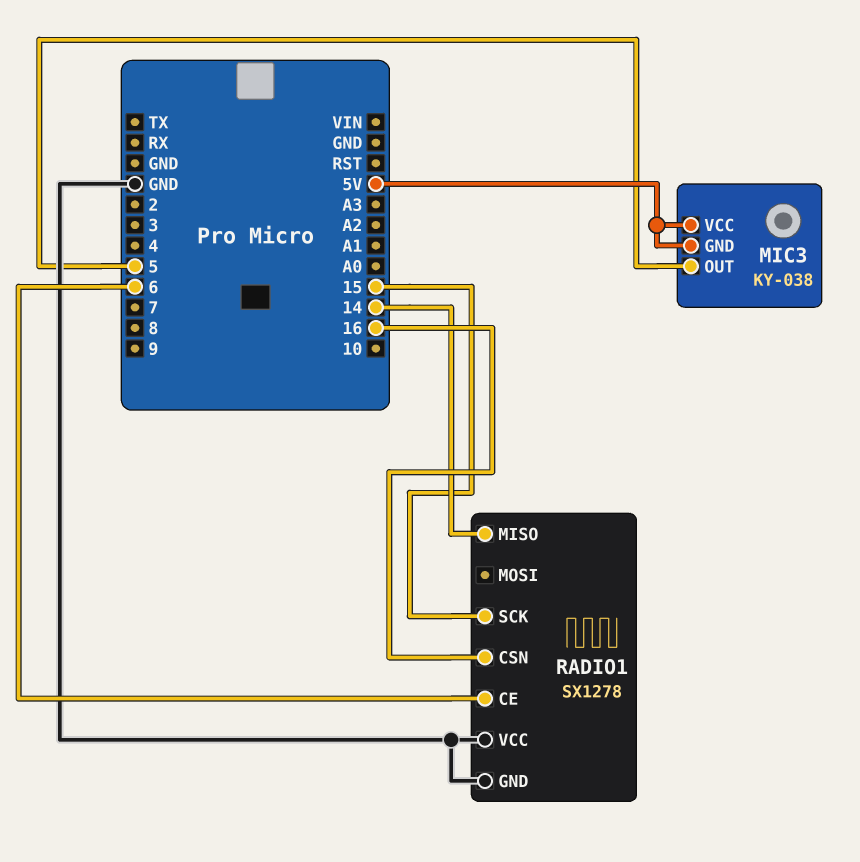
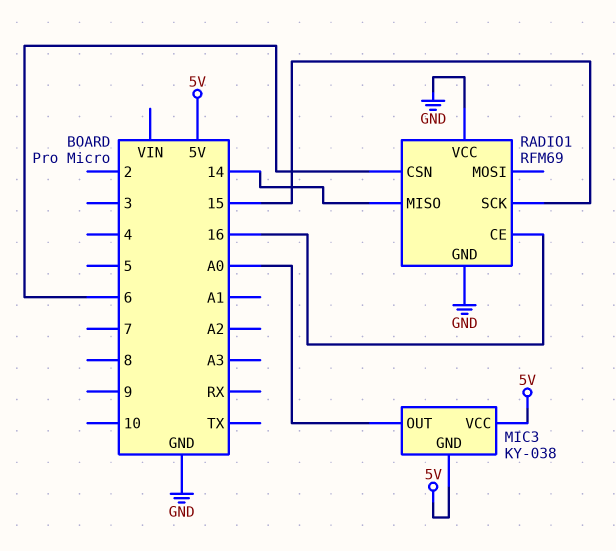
MIC3 pin OUT: 5 -> A0
RADIO1: SX1278 -> RFM69
RADIO1 pin CE: 6 -> 16
RADIO1 pin CSN: 16 -> 6

